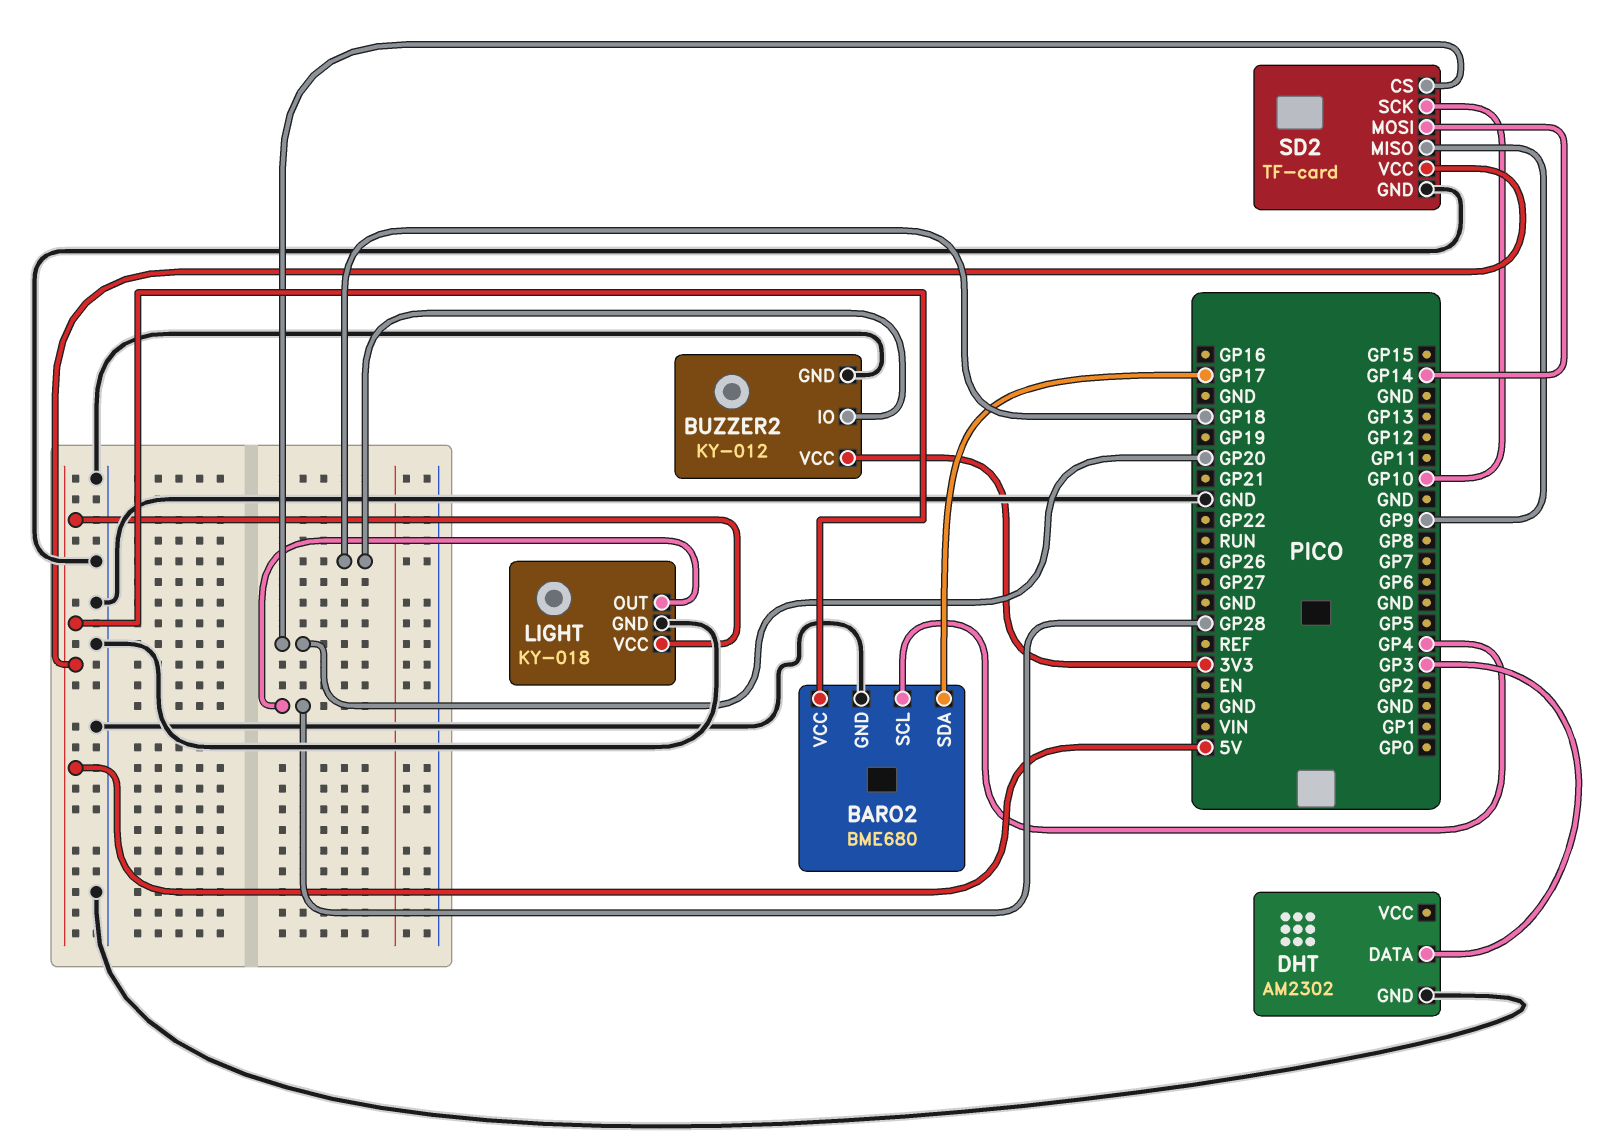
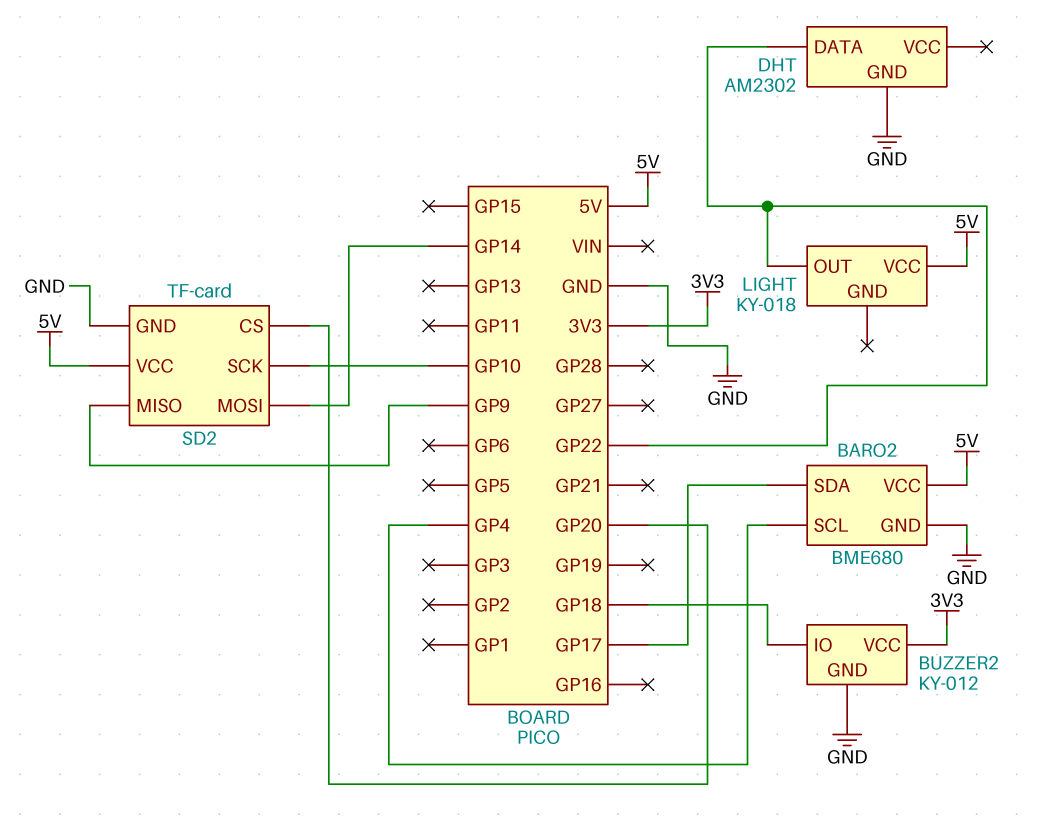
DHT pin DATA: GP3 -> GP22
LIGHT pin GND: GND -> none
LIGHT pin OUT: GP28 -> GP22

